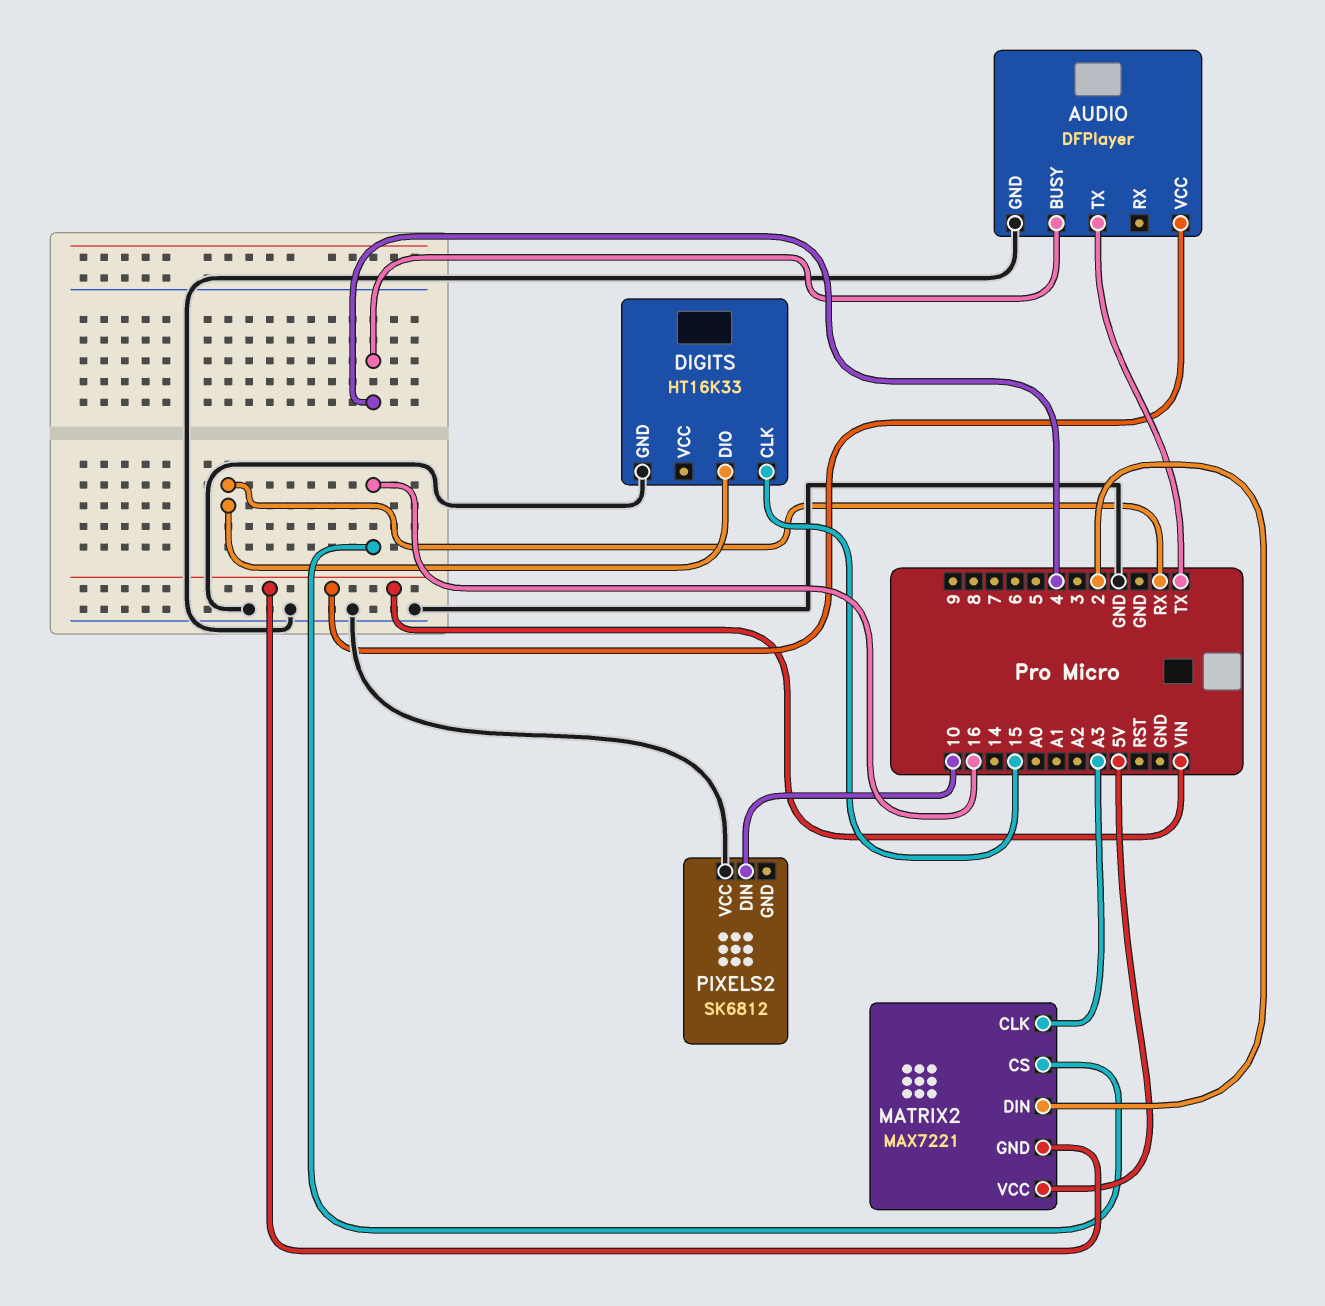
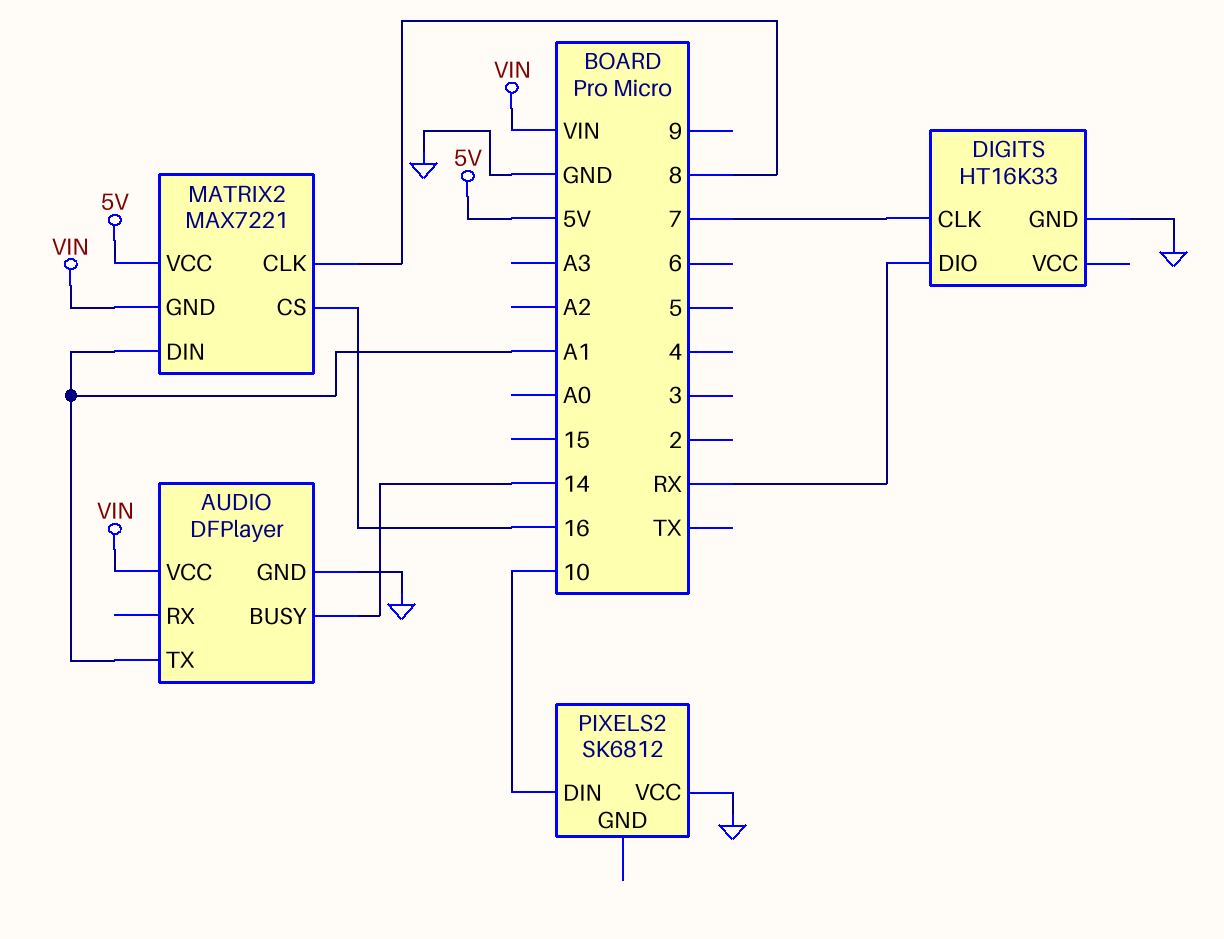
AUDIO pin BUSY: 4 -> 14
AUDIO pin TX: TX -> A1
DIGITS pin CLK: 15 -> 7
MATRIX2 pin CLK: A3 -> 8
MATRIX2 pin DIN: 2 -> A1

